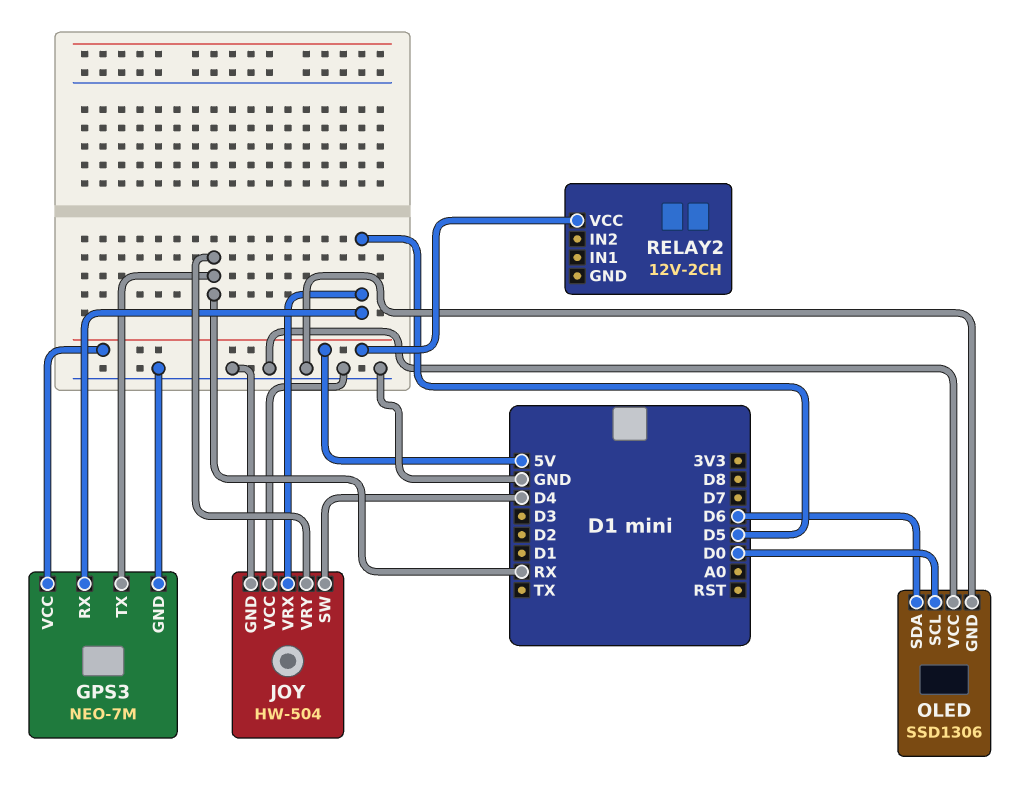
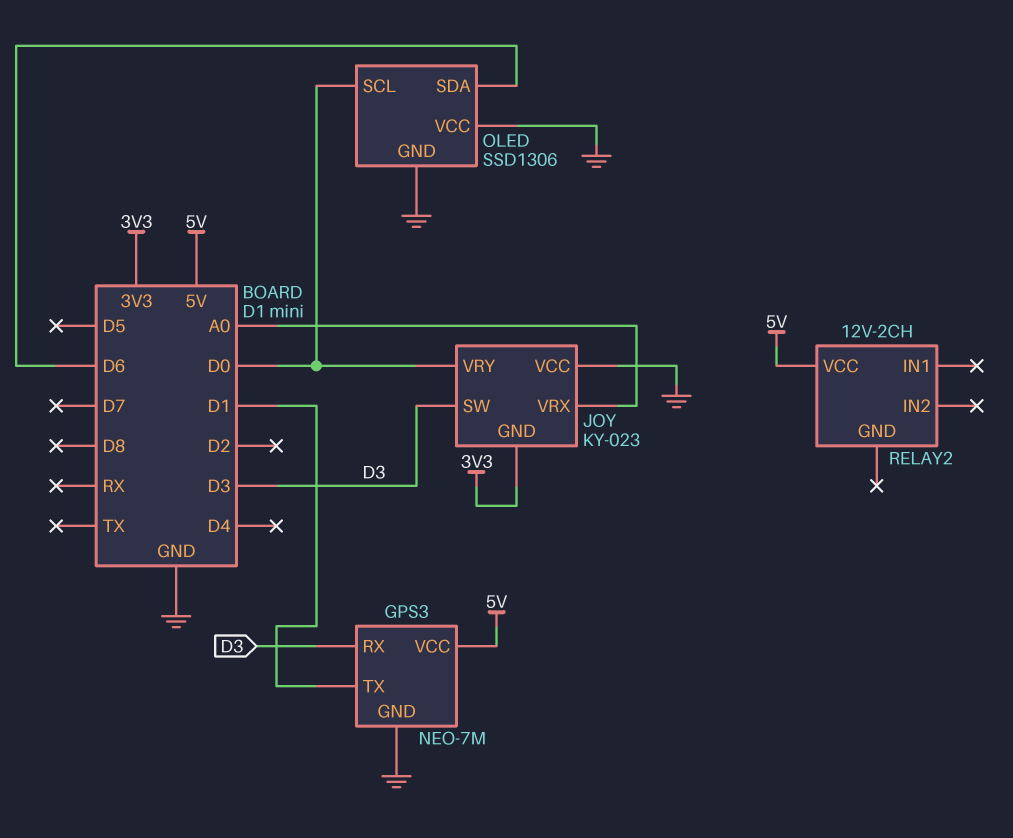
GPS3 pin RX: D5 -> D3
GPS3 pin TX: RX -> D1
JOY: HW-504 -> KY-023
JOY pin GND: GND -> 3V3
JOY pin SW: D4 -> D3
JOY pin VRX: D5 -> A0
JOY pin VRY: RX -> D0

